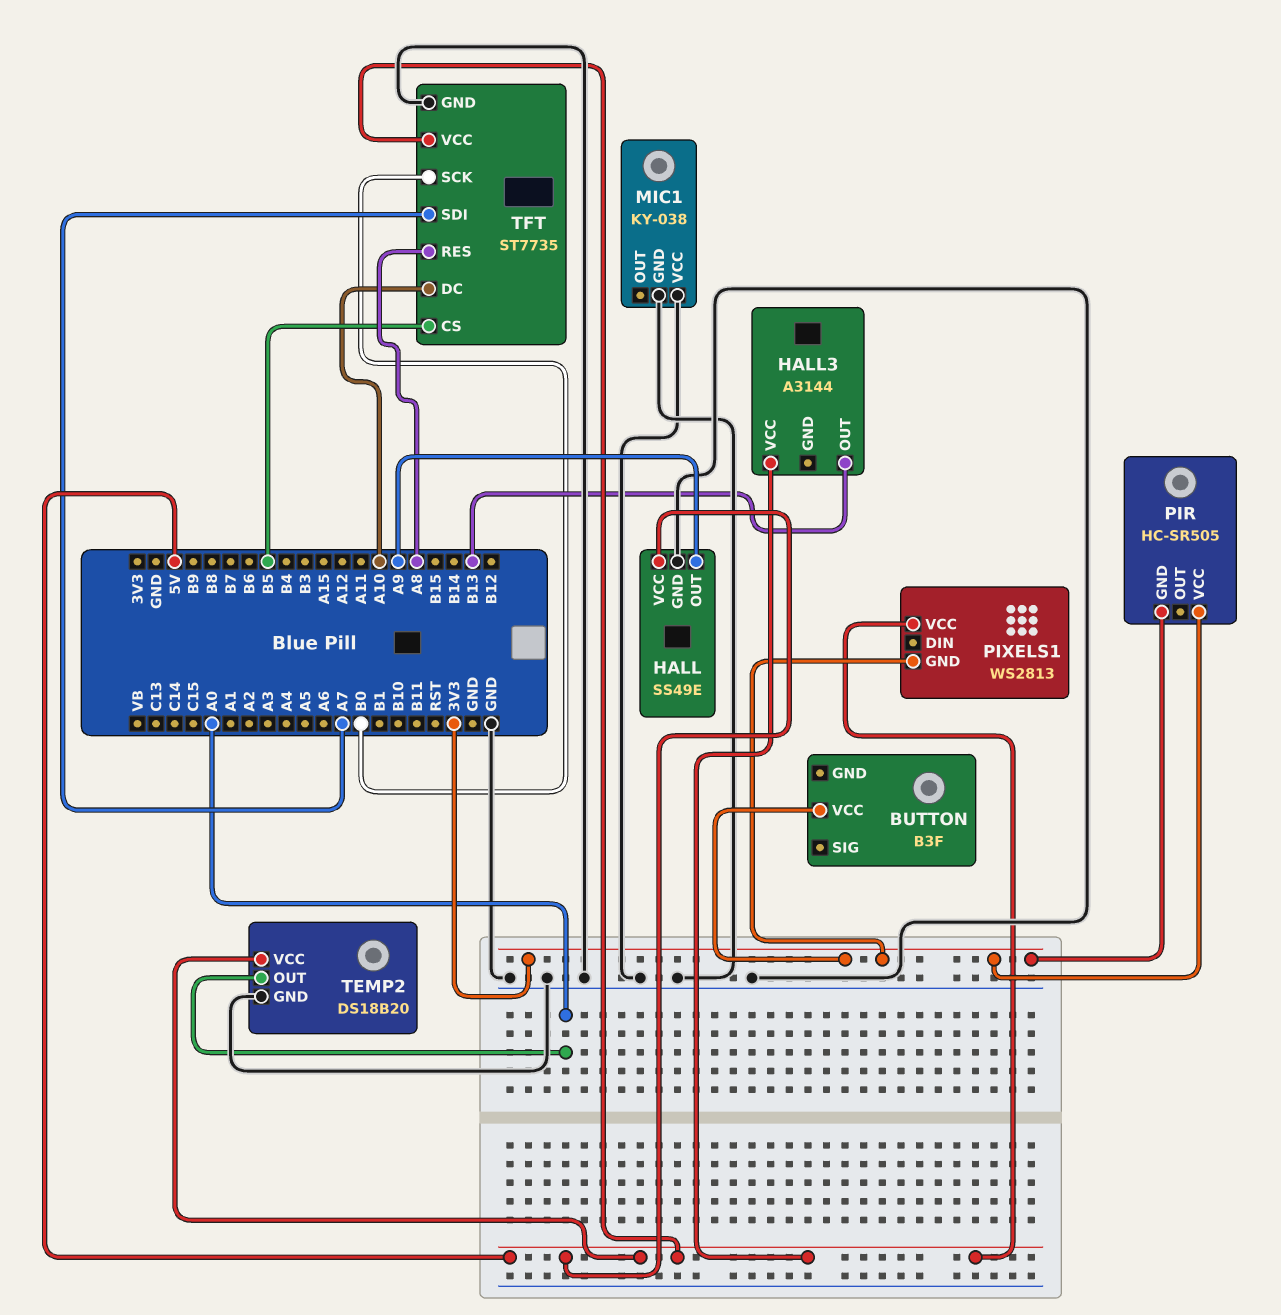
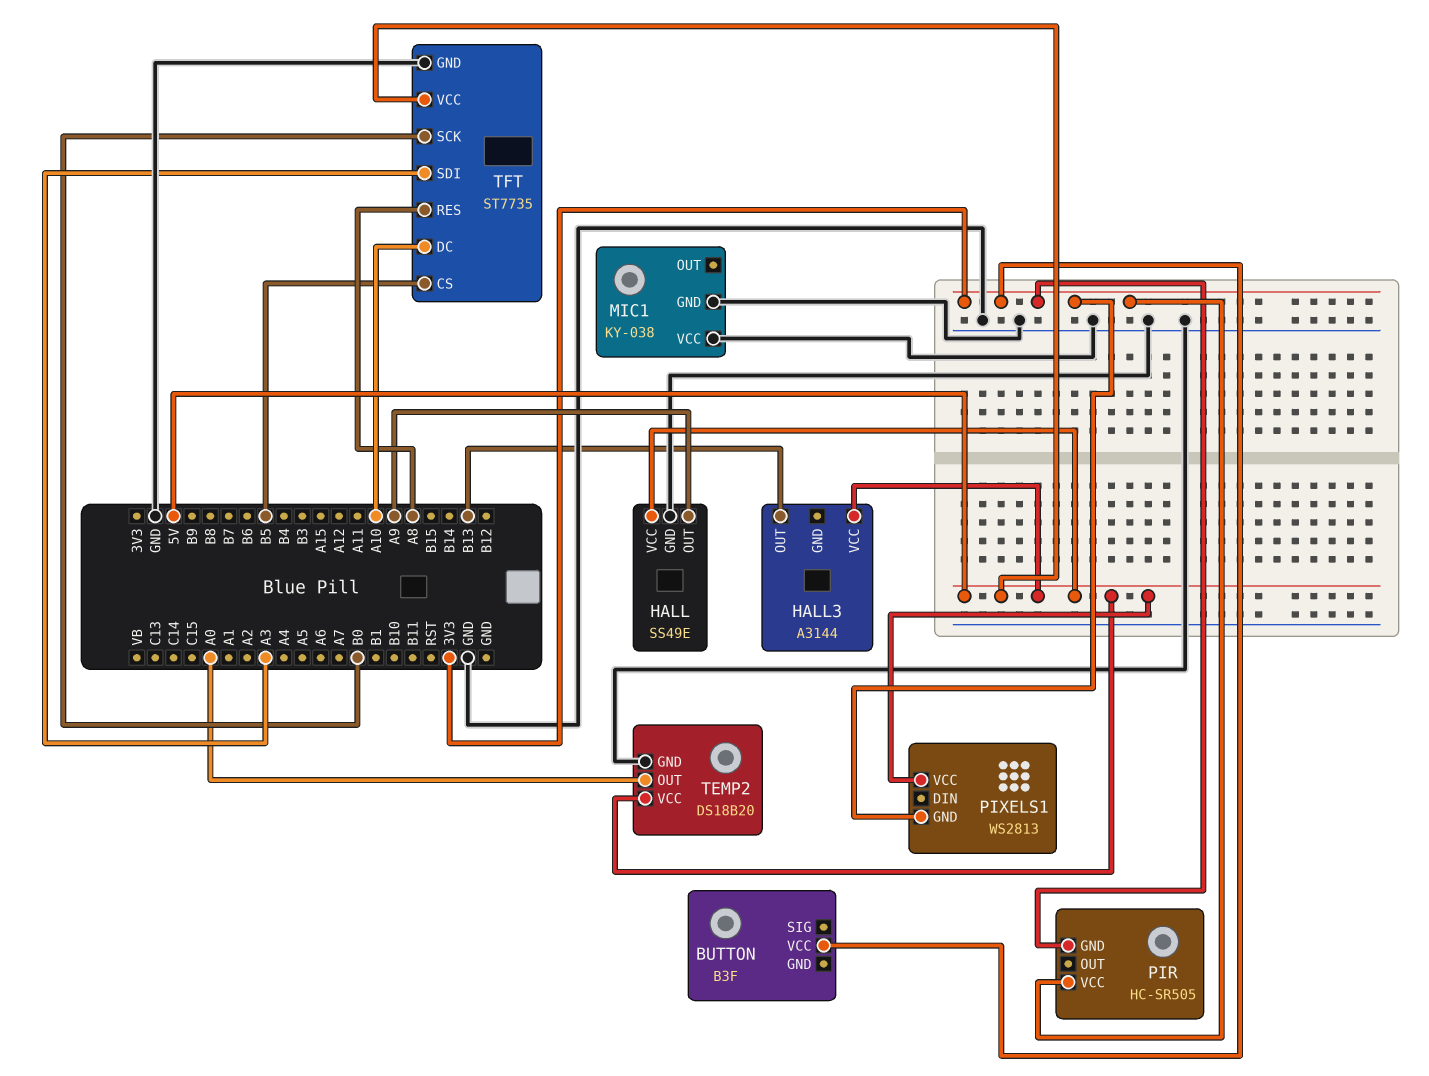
TFT pin SDI: A7 -> A3

